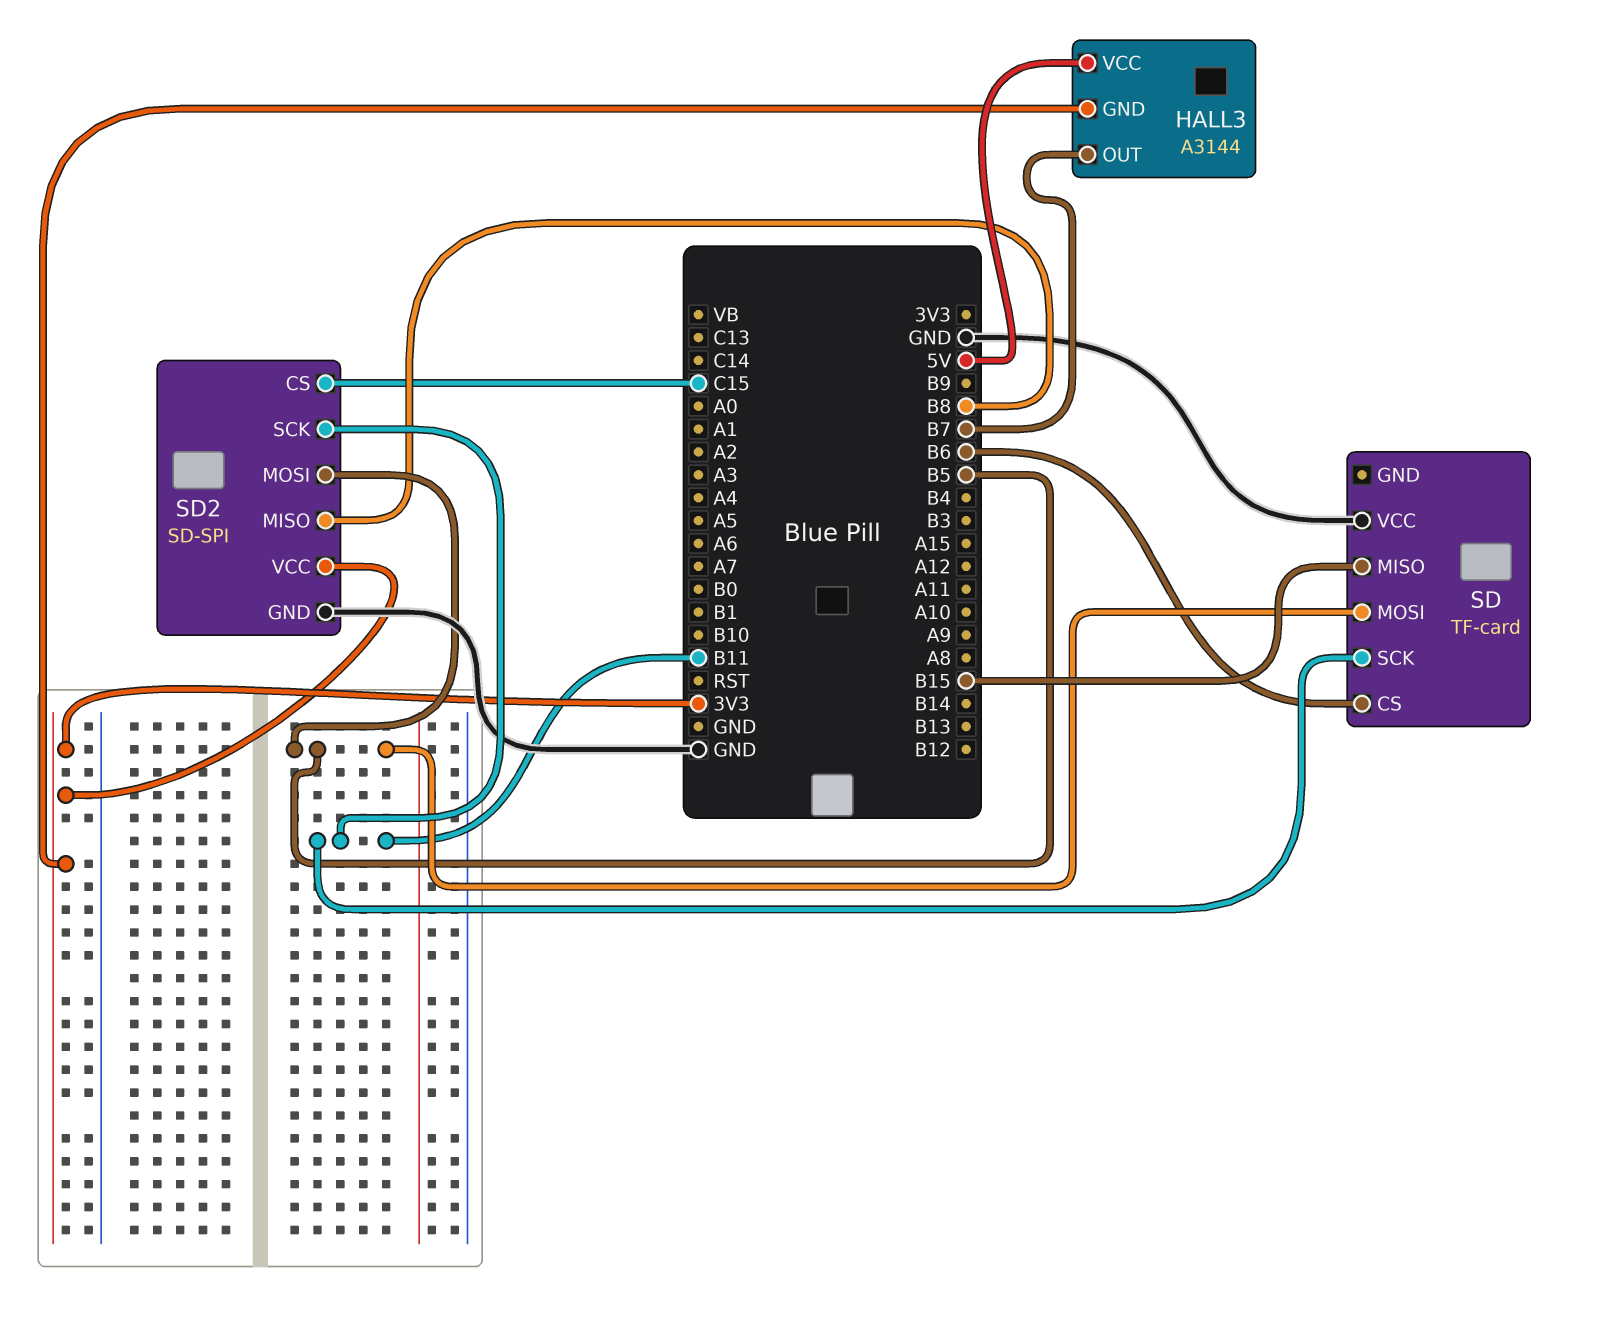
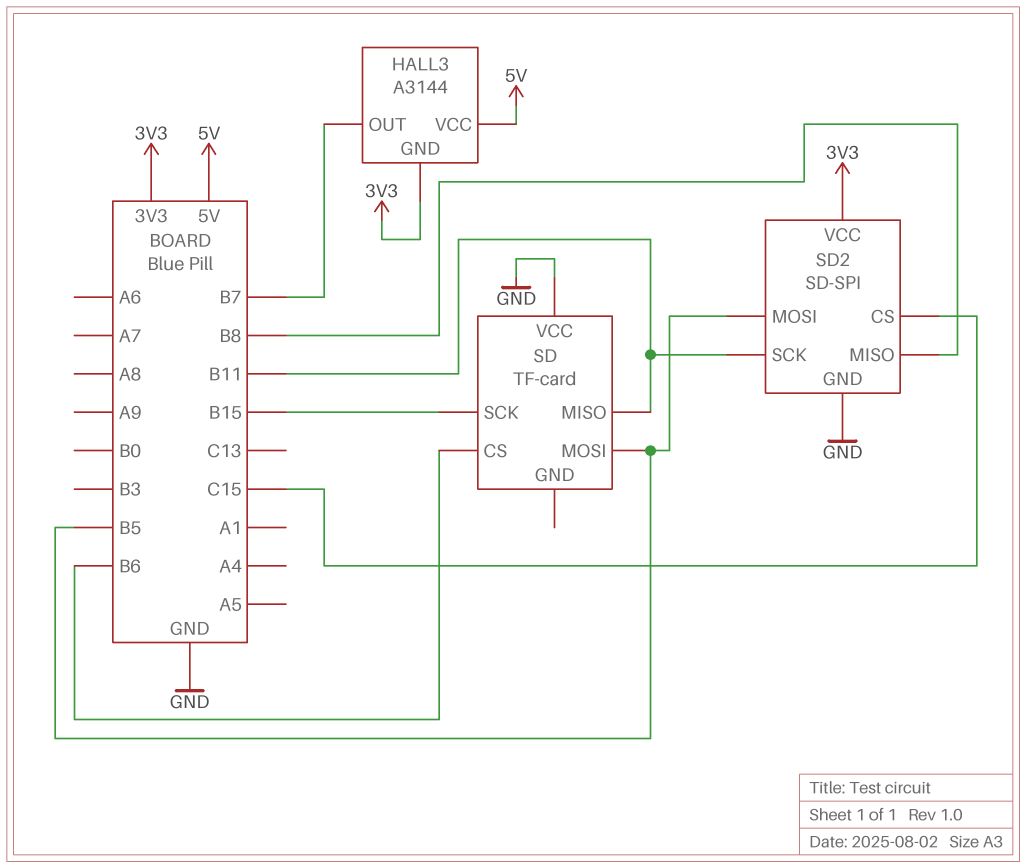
SD pin MISO: B15 -> B11
SD pin SCK: B11 -> B15

